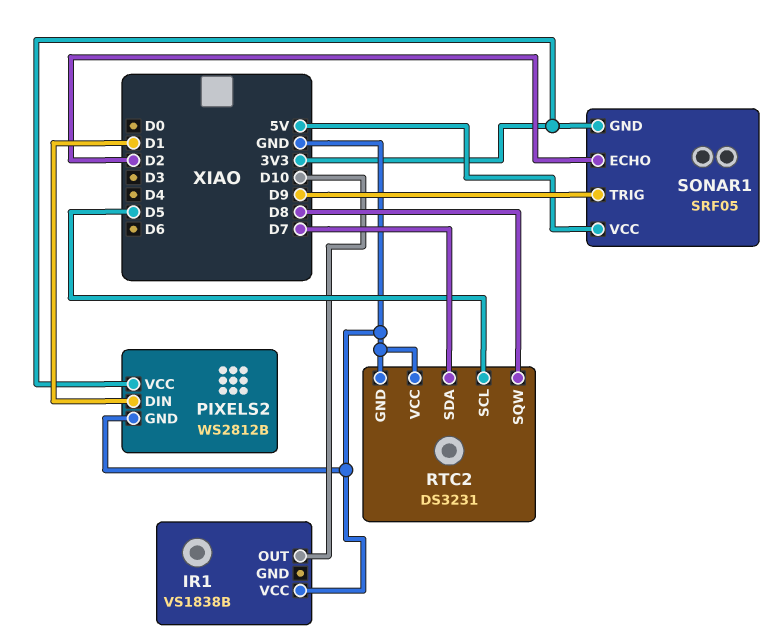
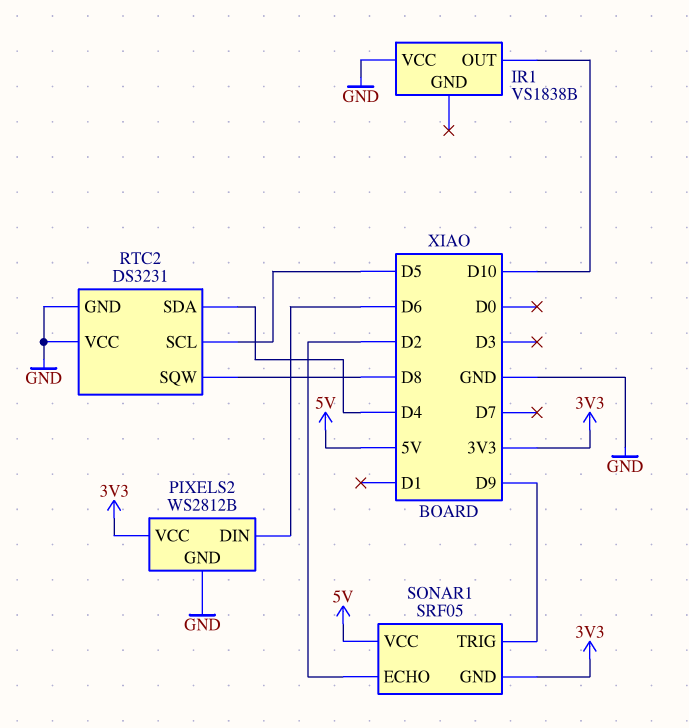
PIXELS2 pin DIN: D1 -> D6
RTC2 pin SDA: D7 -> D4

